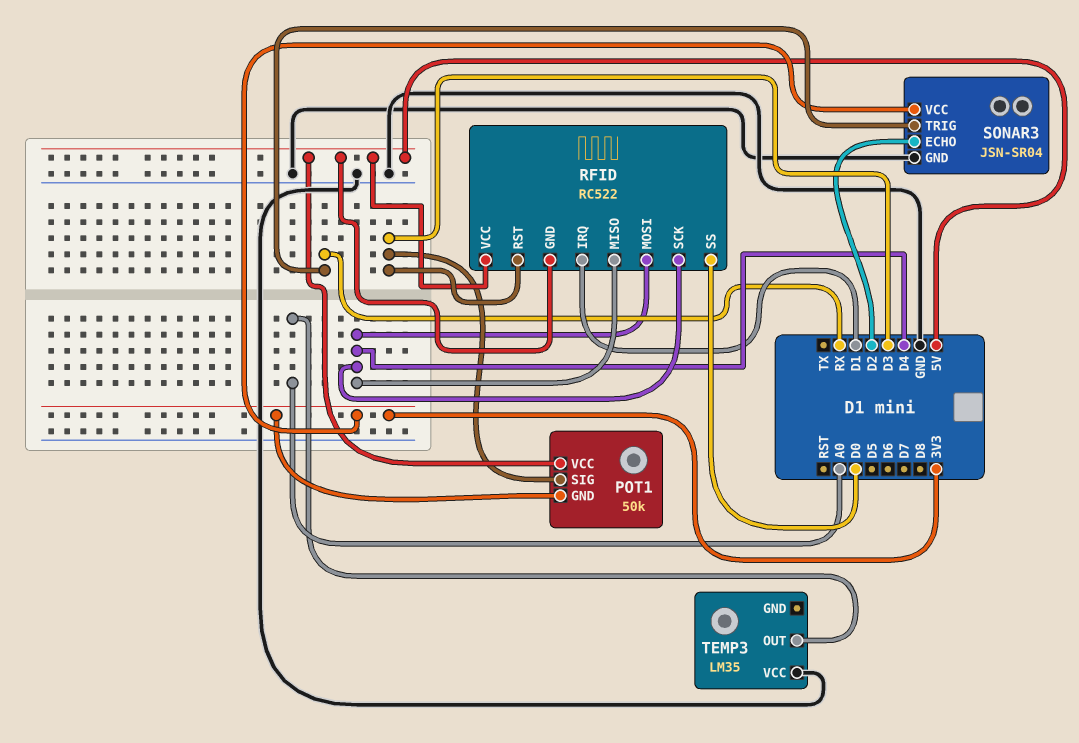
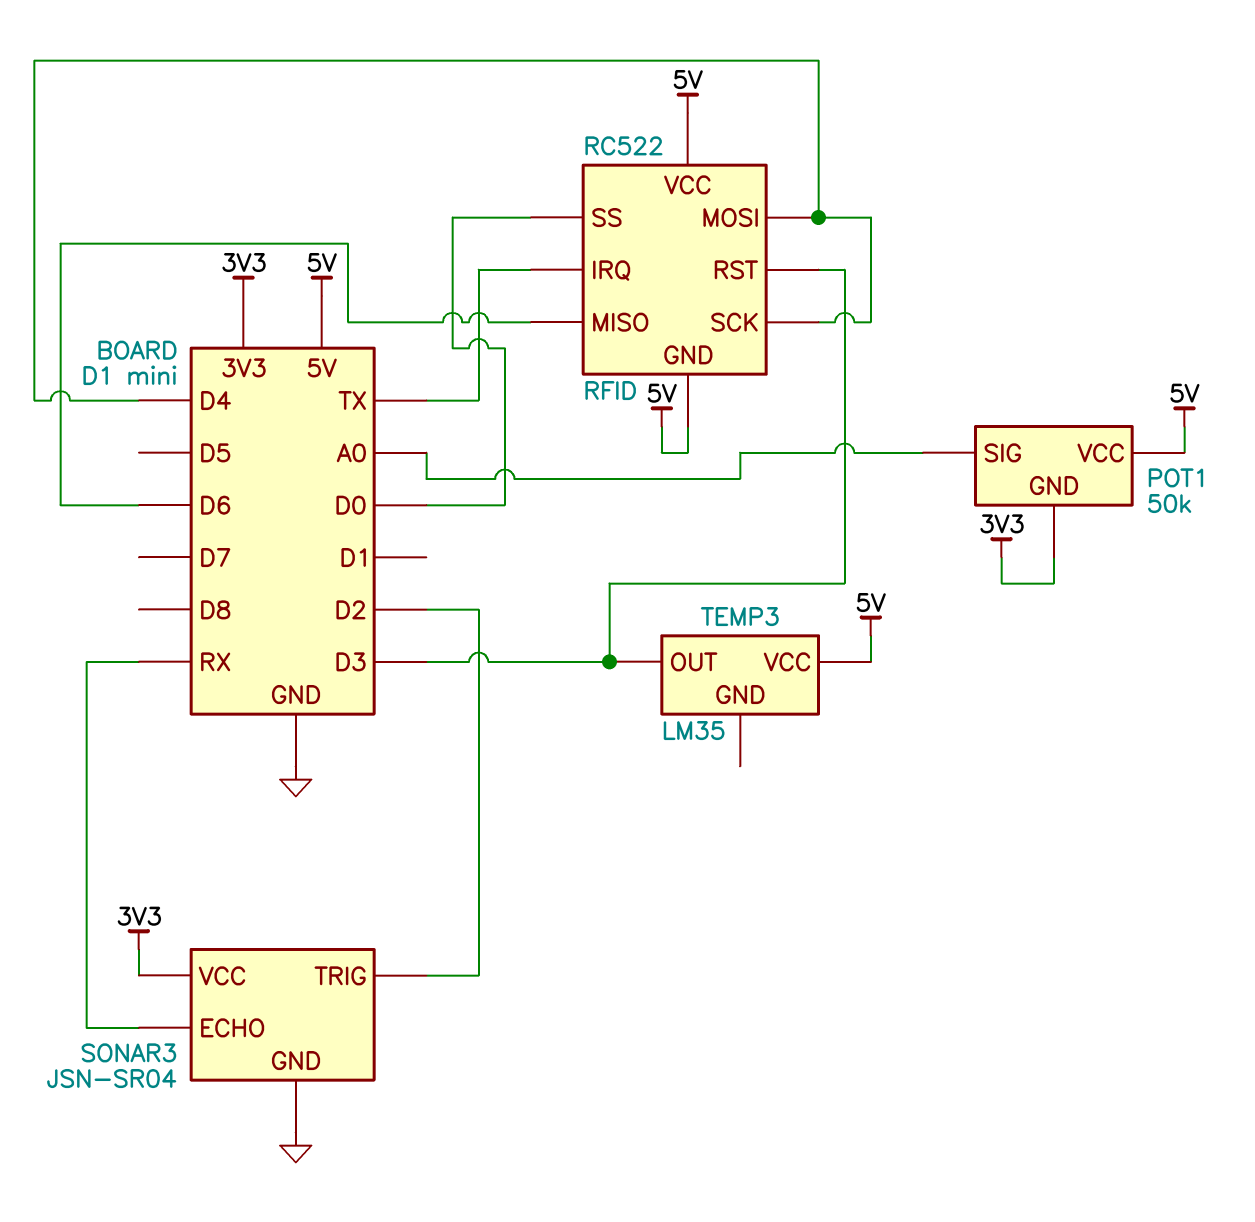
POT1 pin SIG: D3 -> A0
RFID pin IRQ: D1 -> TX
RFID pin MISO: D4 -> D6
SONAR3 pin ECHO: D2 -> RX
SONAR3 pin TRIG: RX -> D2
TEMP3 pin OUT: A0 -> D3
TEMP3 pin VCC: GND -> 5V

